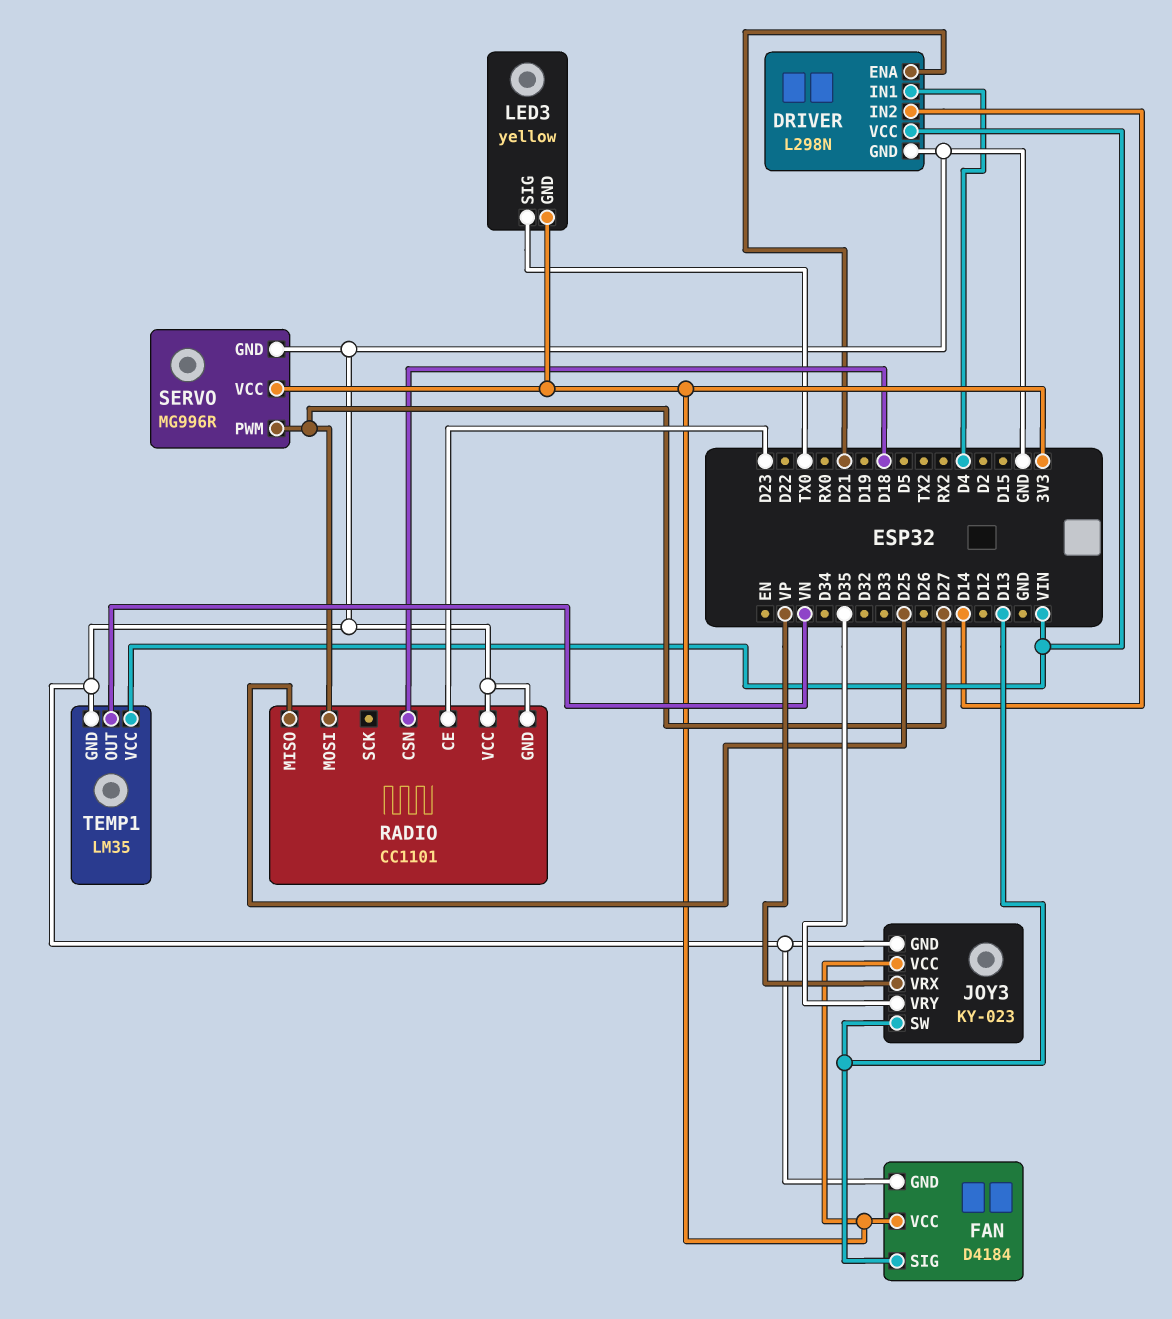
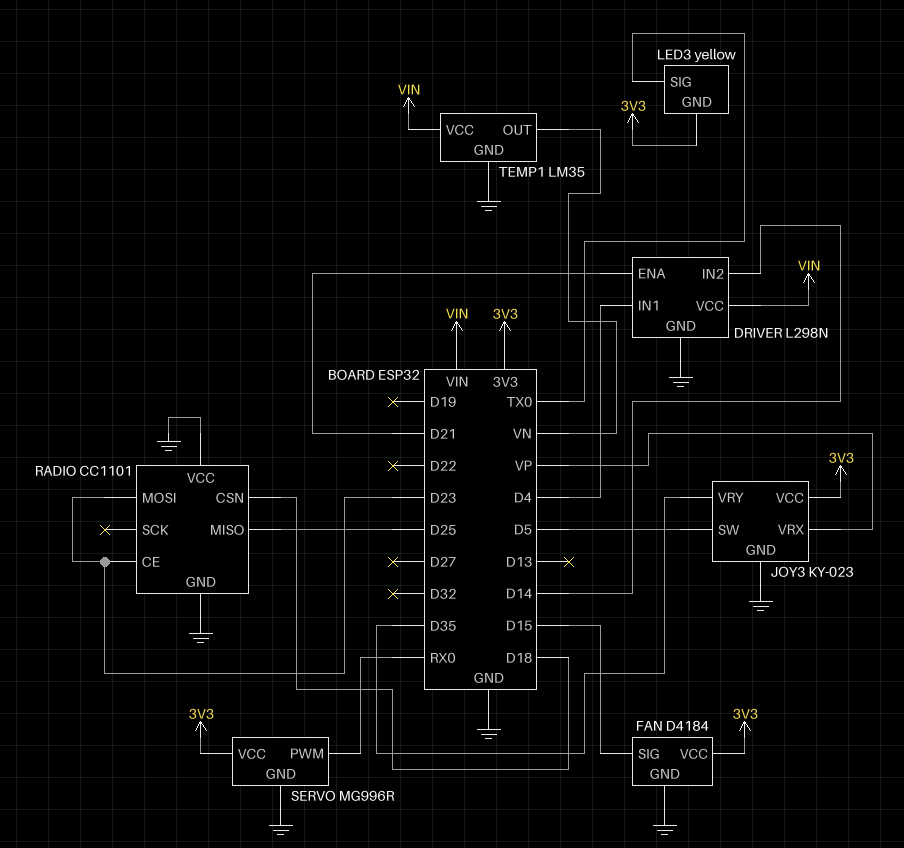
FAN pin SIG: D13 -> D15
JOY3 pin SW: D13 -> D5
RADIO pin MOSI: D27 -> D23
SERVO pin PWM: D27 -> RX0

